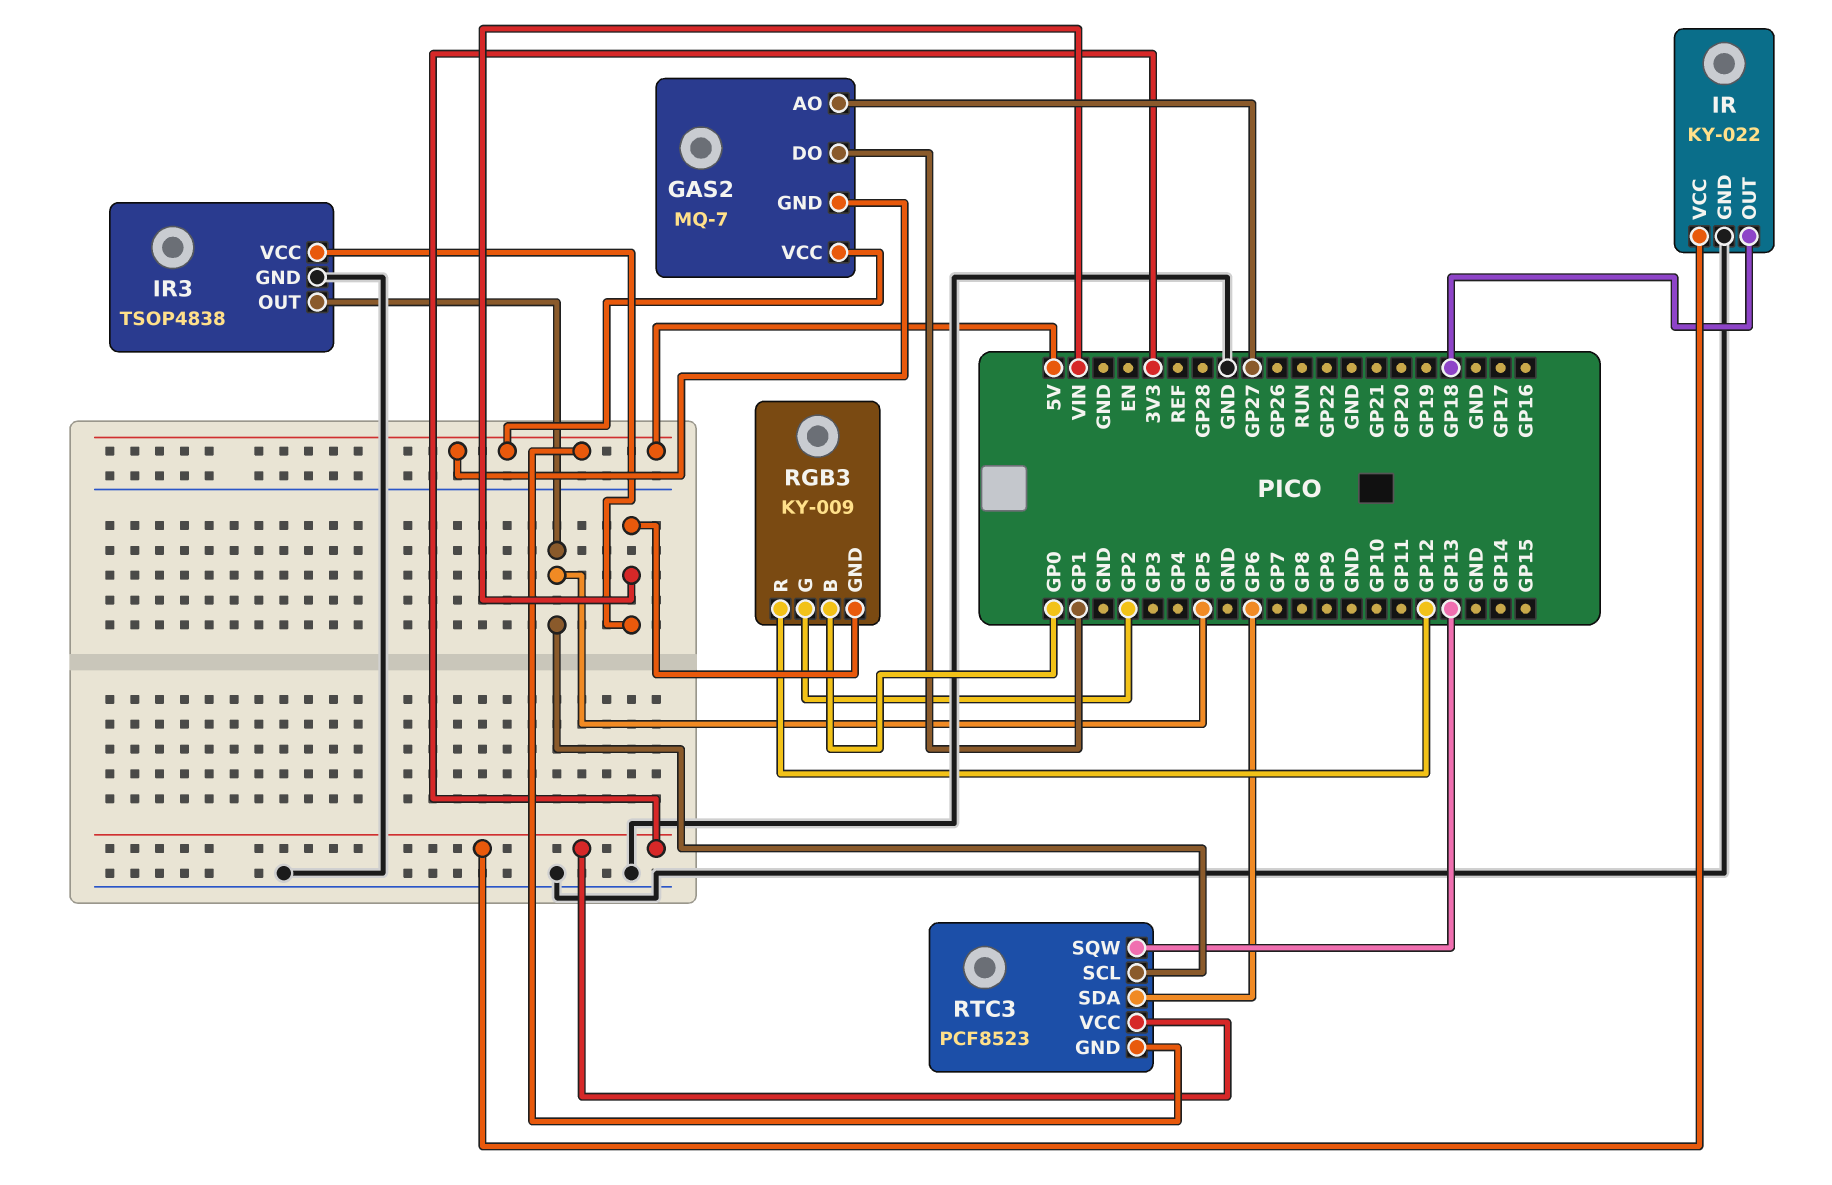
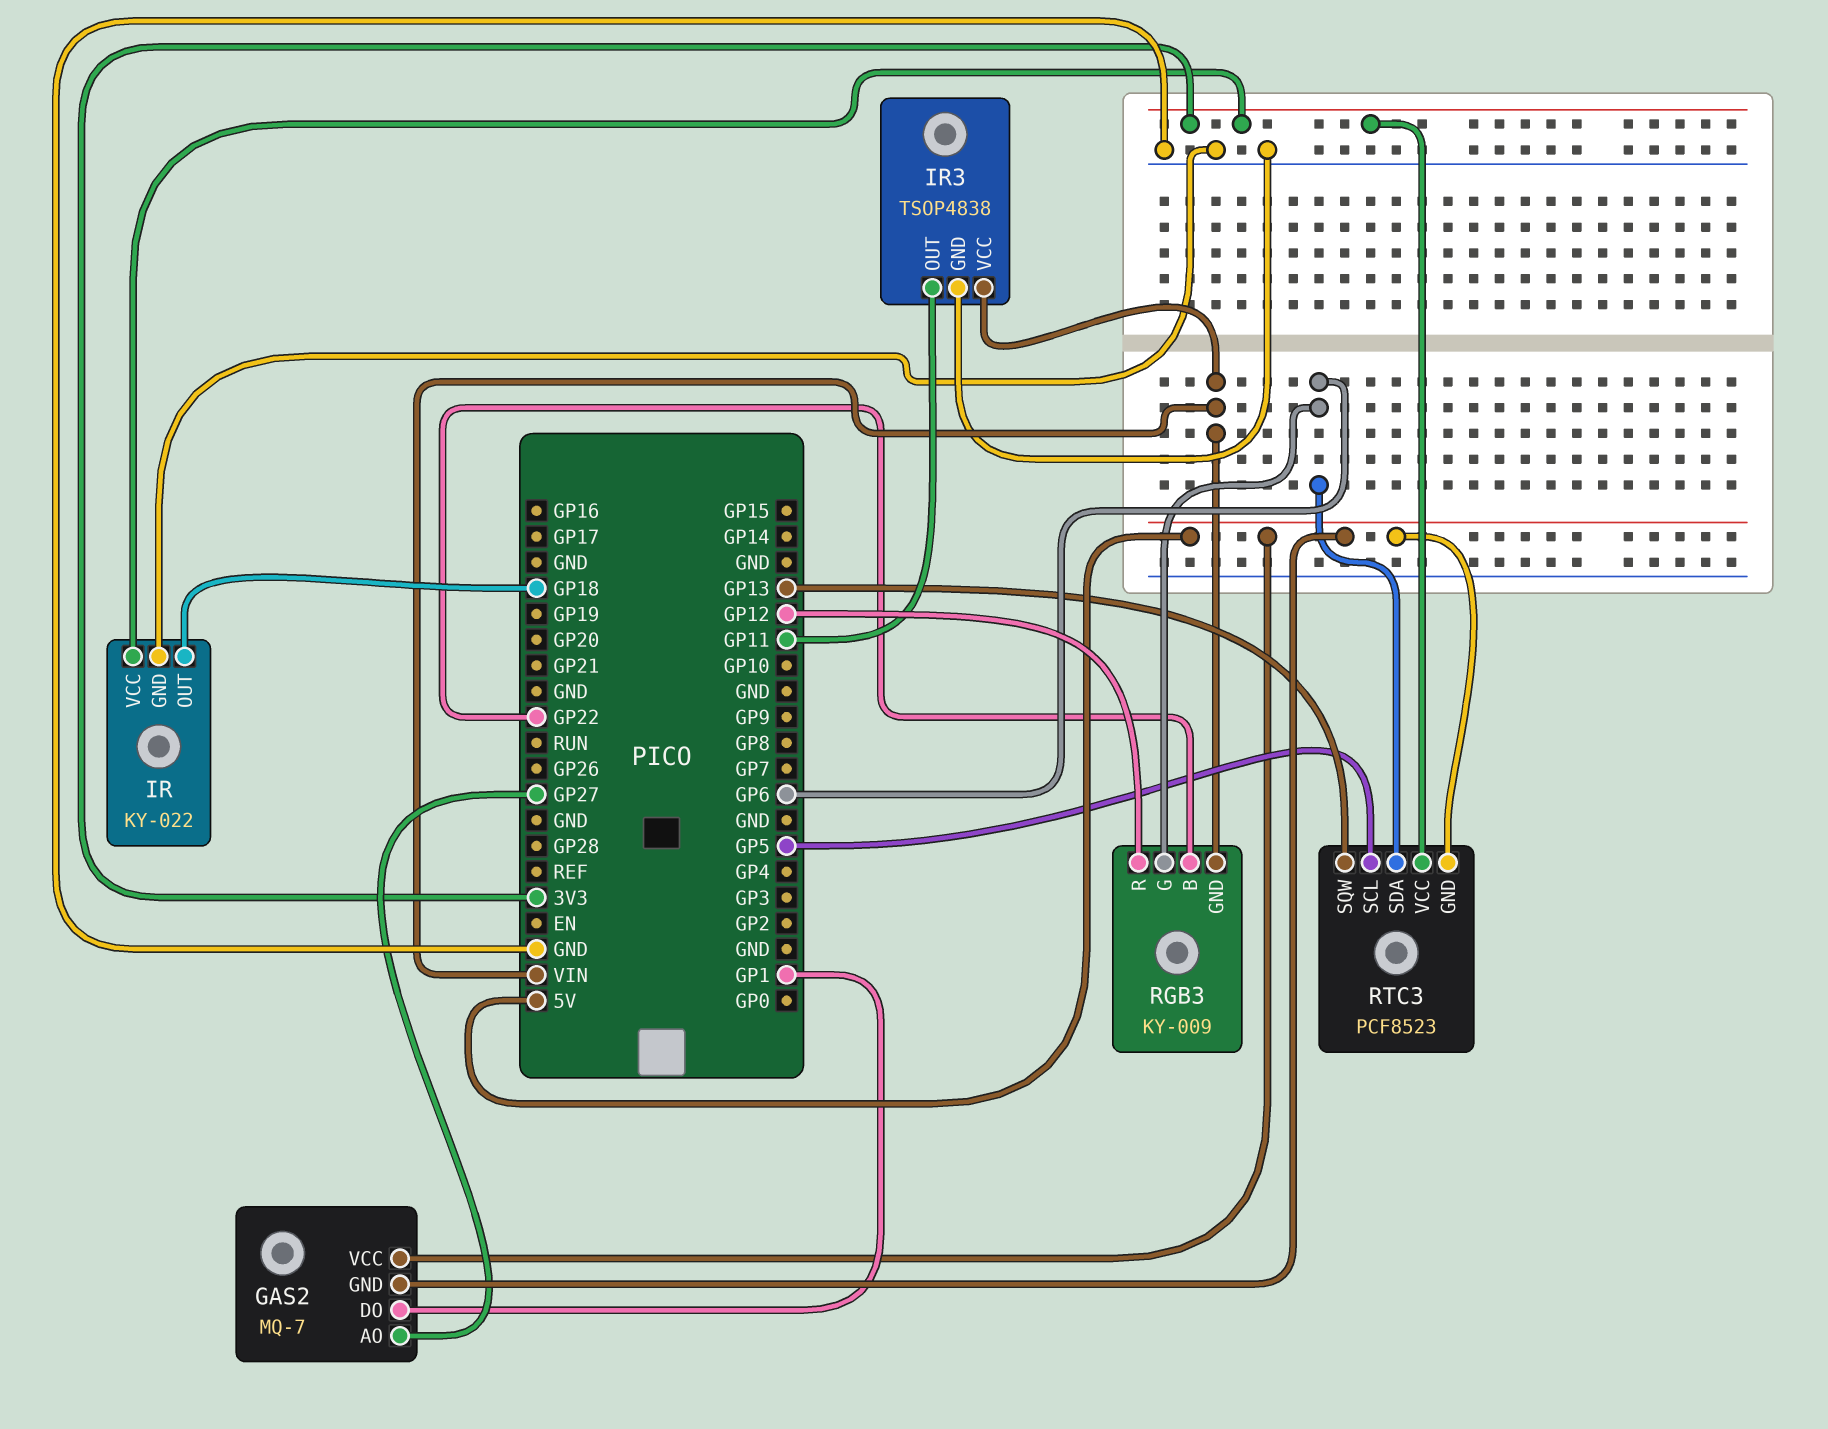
IR3 pin OUT: GP5 -> GP11
RGB3 pin B: GP0 -> GP22
RGB3 pin G: GP2 -> GP6

